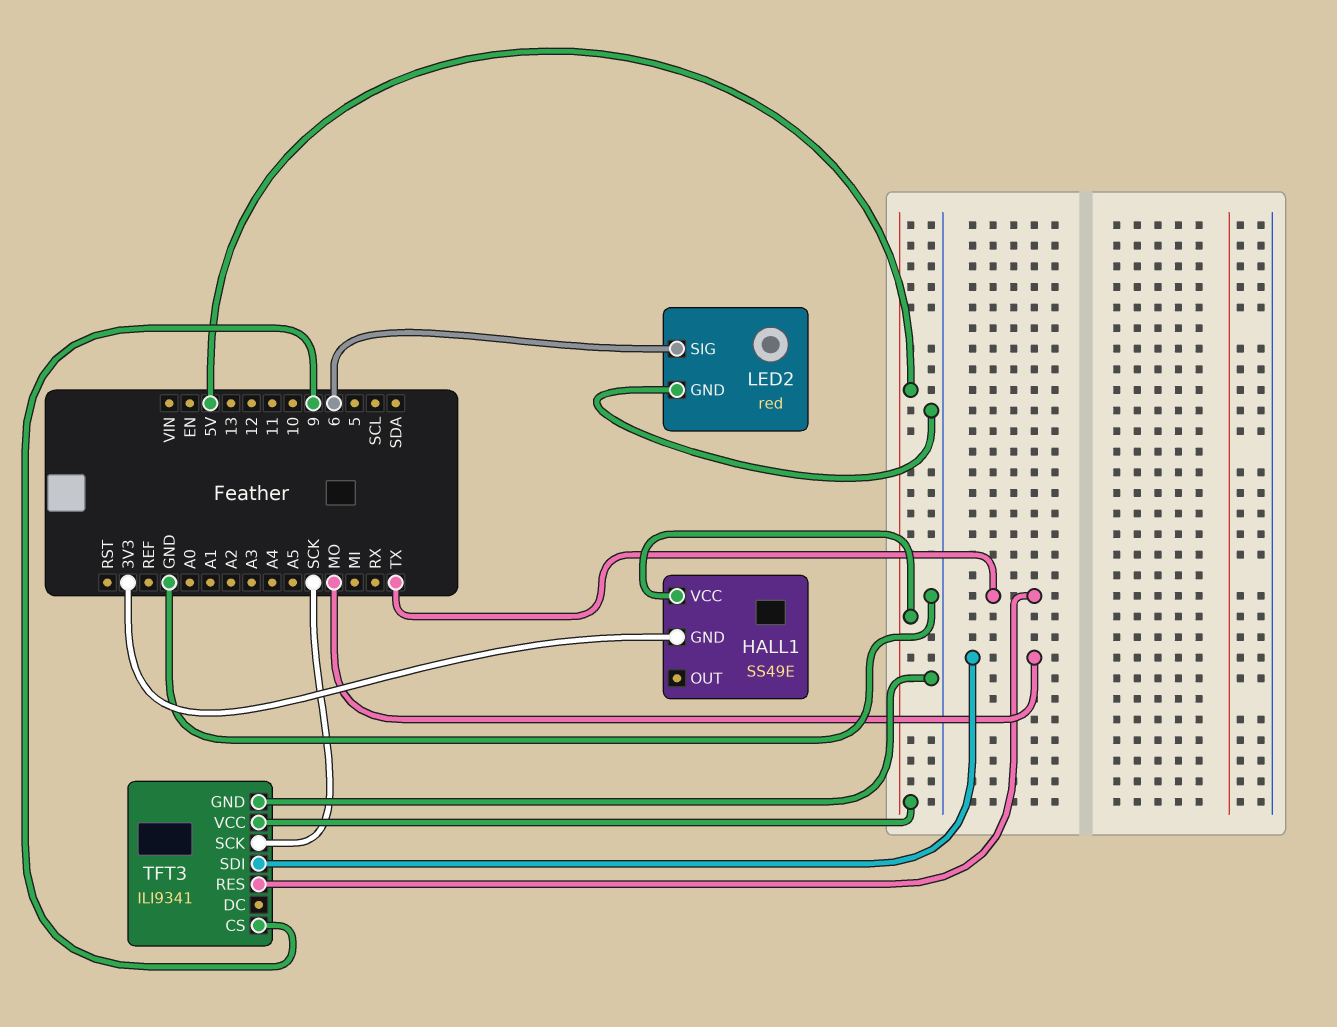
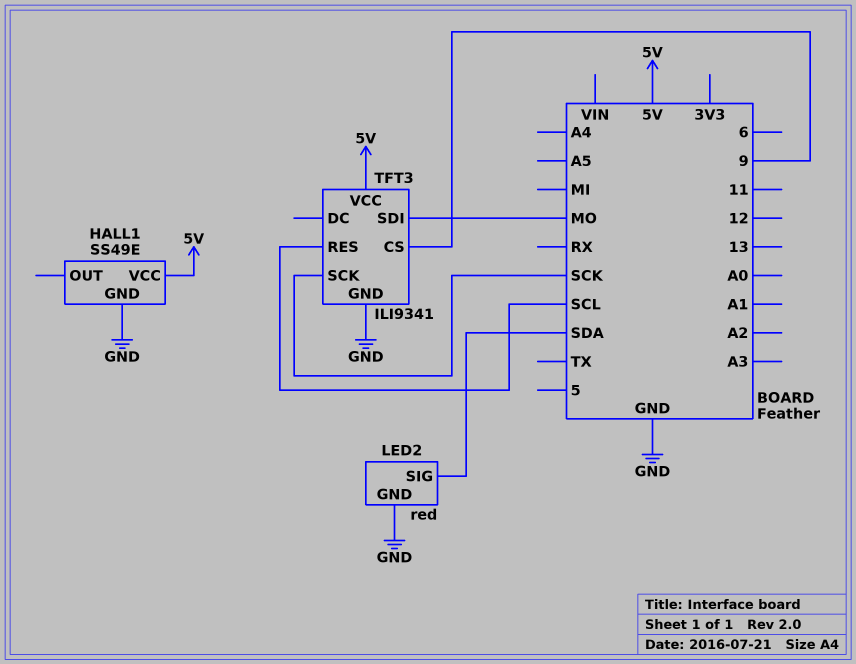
HALL1 pin GND: 3V3 -> GND
LED2 pin SIG: 6 -> SDA
TFT3 pin RES: TX -> SCL

